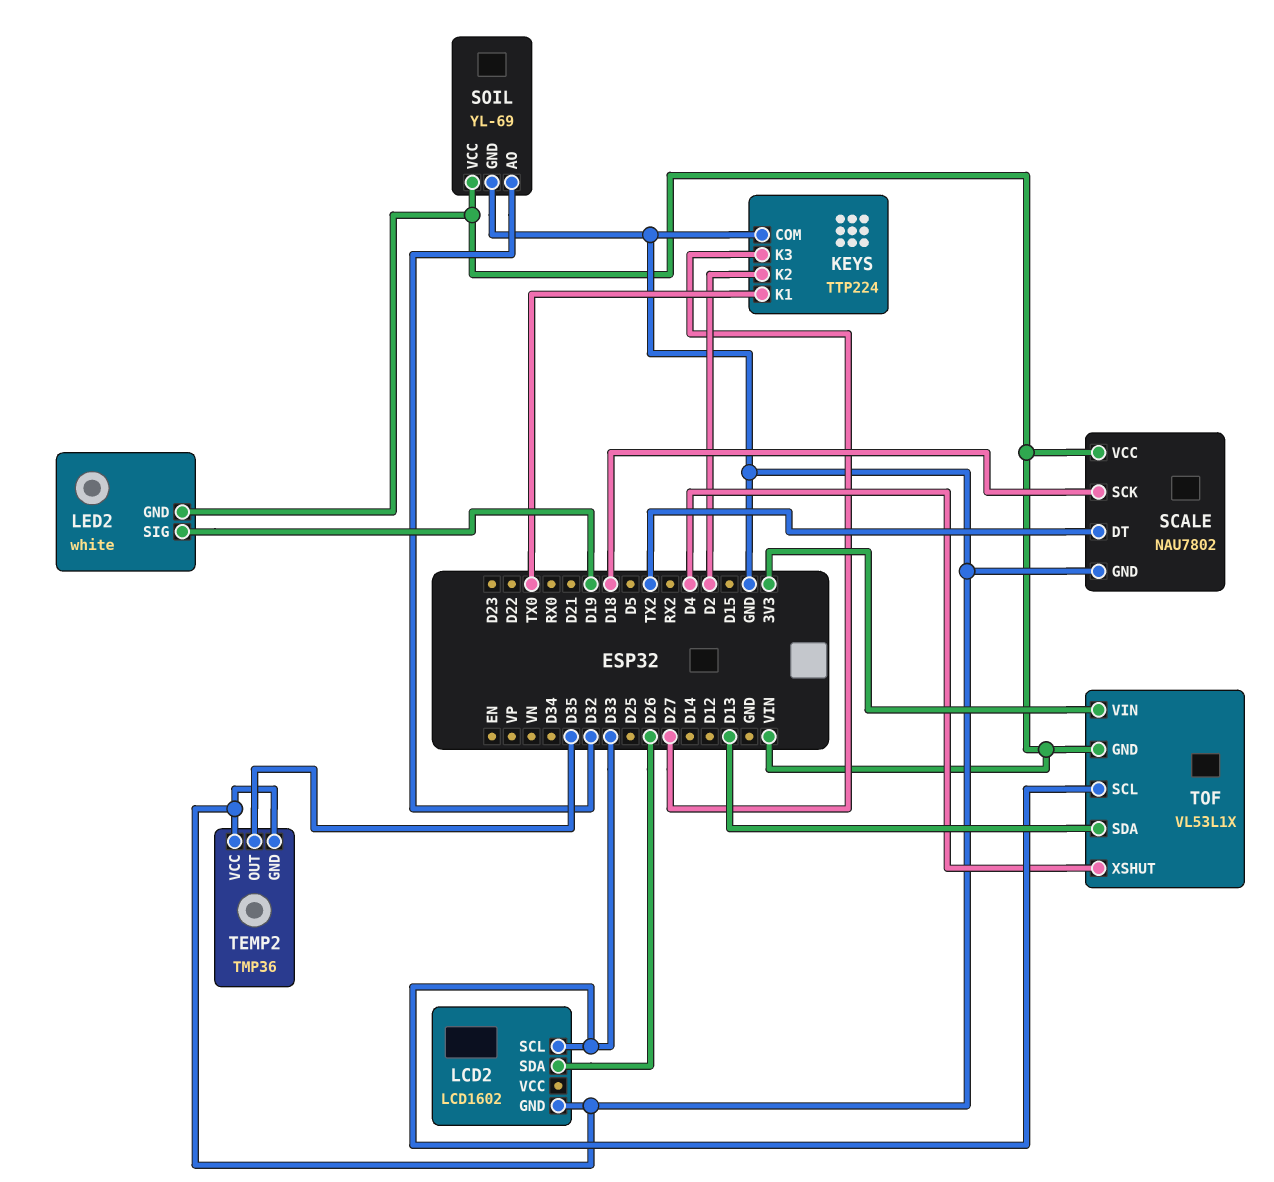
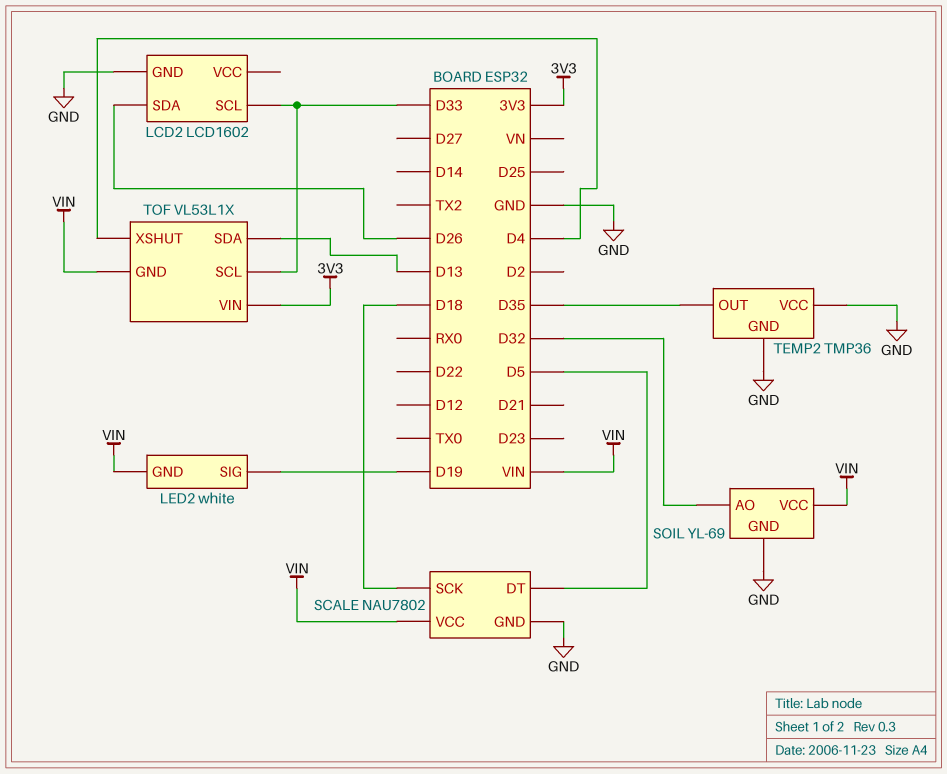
KEYS: TTP224 -> none
KEYS pin COM: GND -> none
KEYS pin K1: TX0 -> none
KEYS pin K2: D2 -> none
KEYS pin K3: D27 -> none
SCALE pin DT: TX2 -> D5

